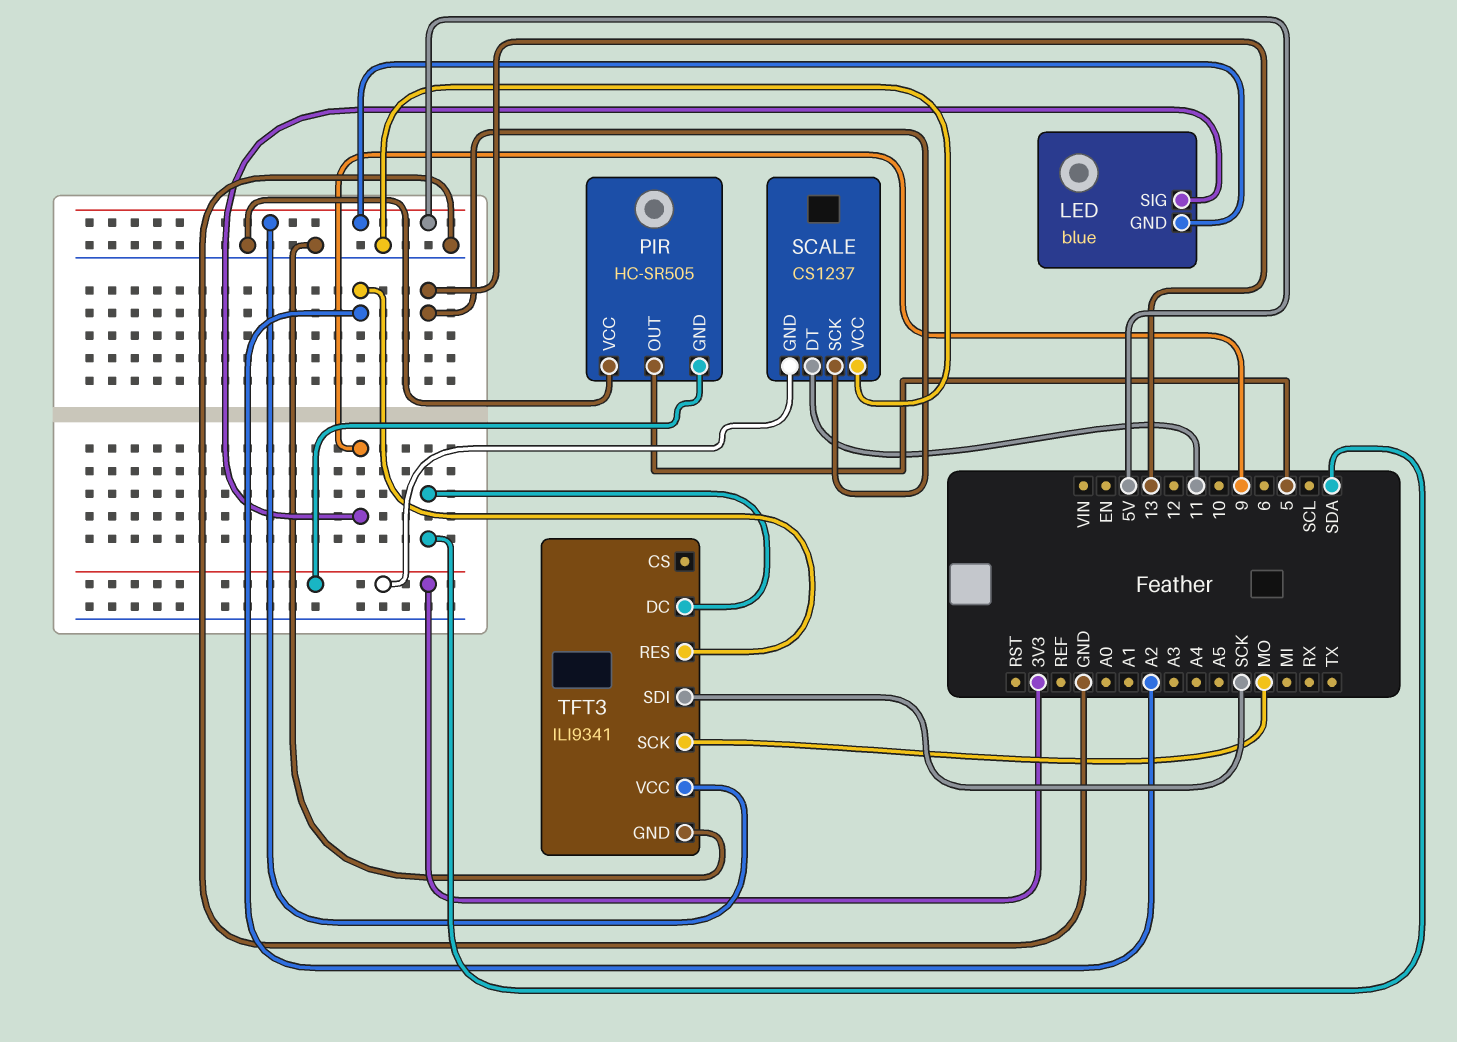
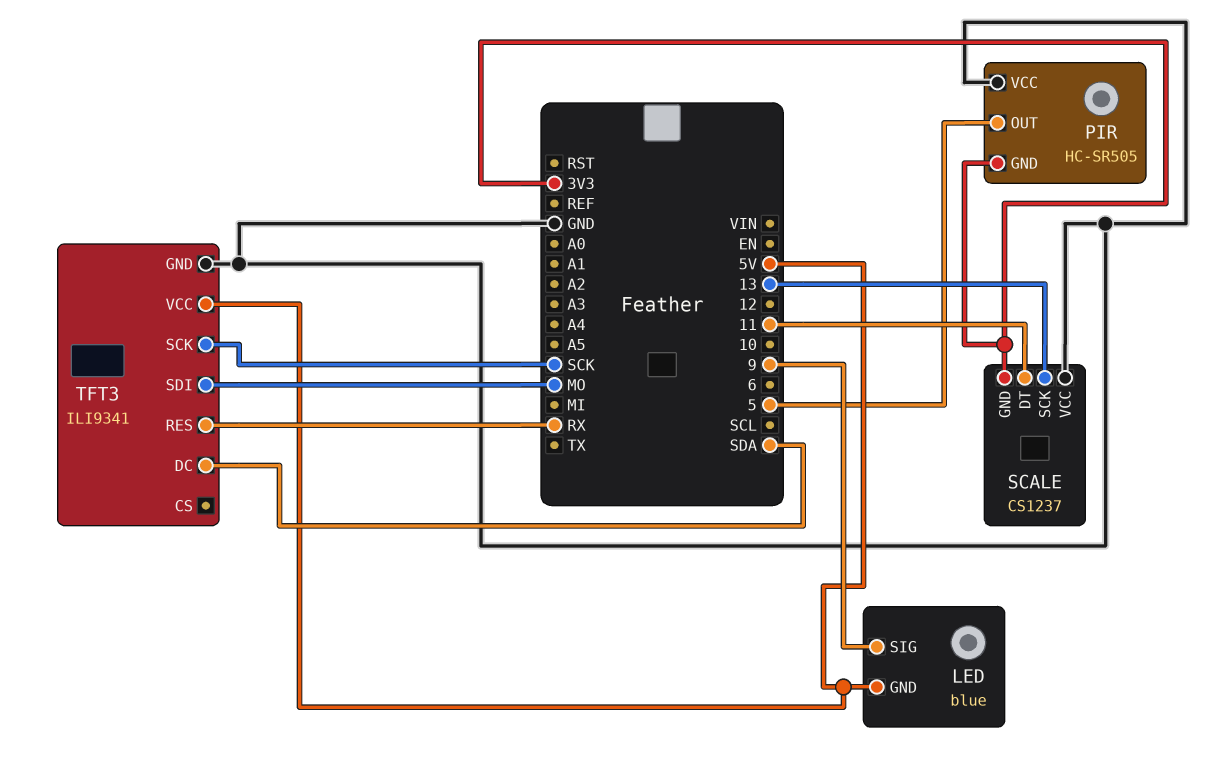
TFT3 pin RES: A2 -> RX
TFT3 pin SCK: MO -> SCK
TFT3 pin SDI: SCK -> MO

